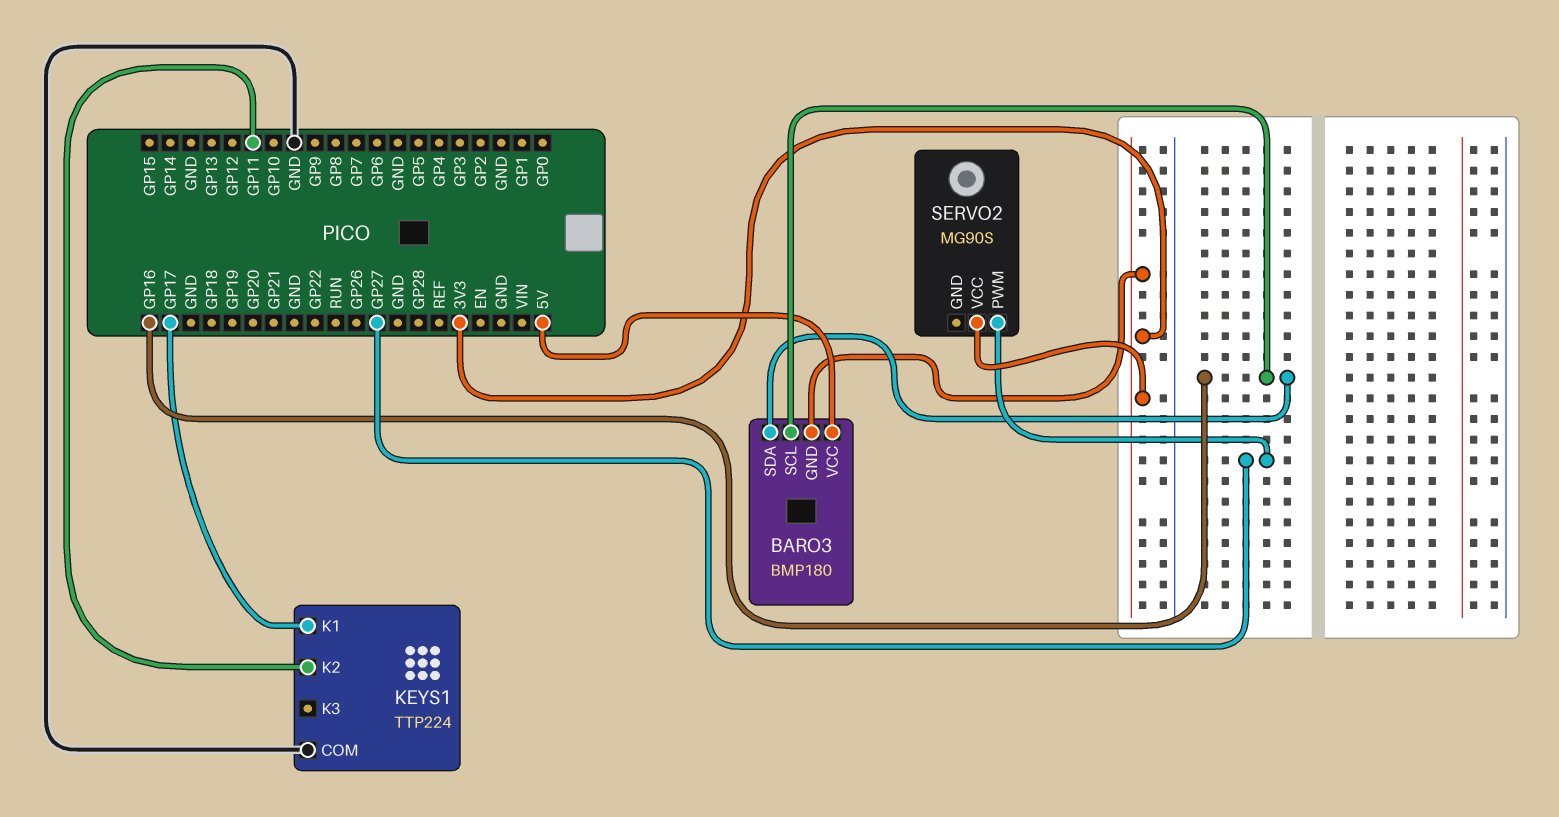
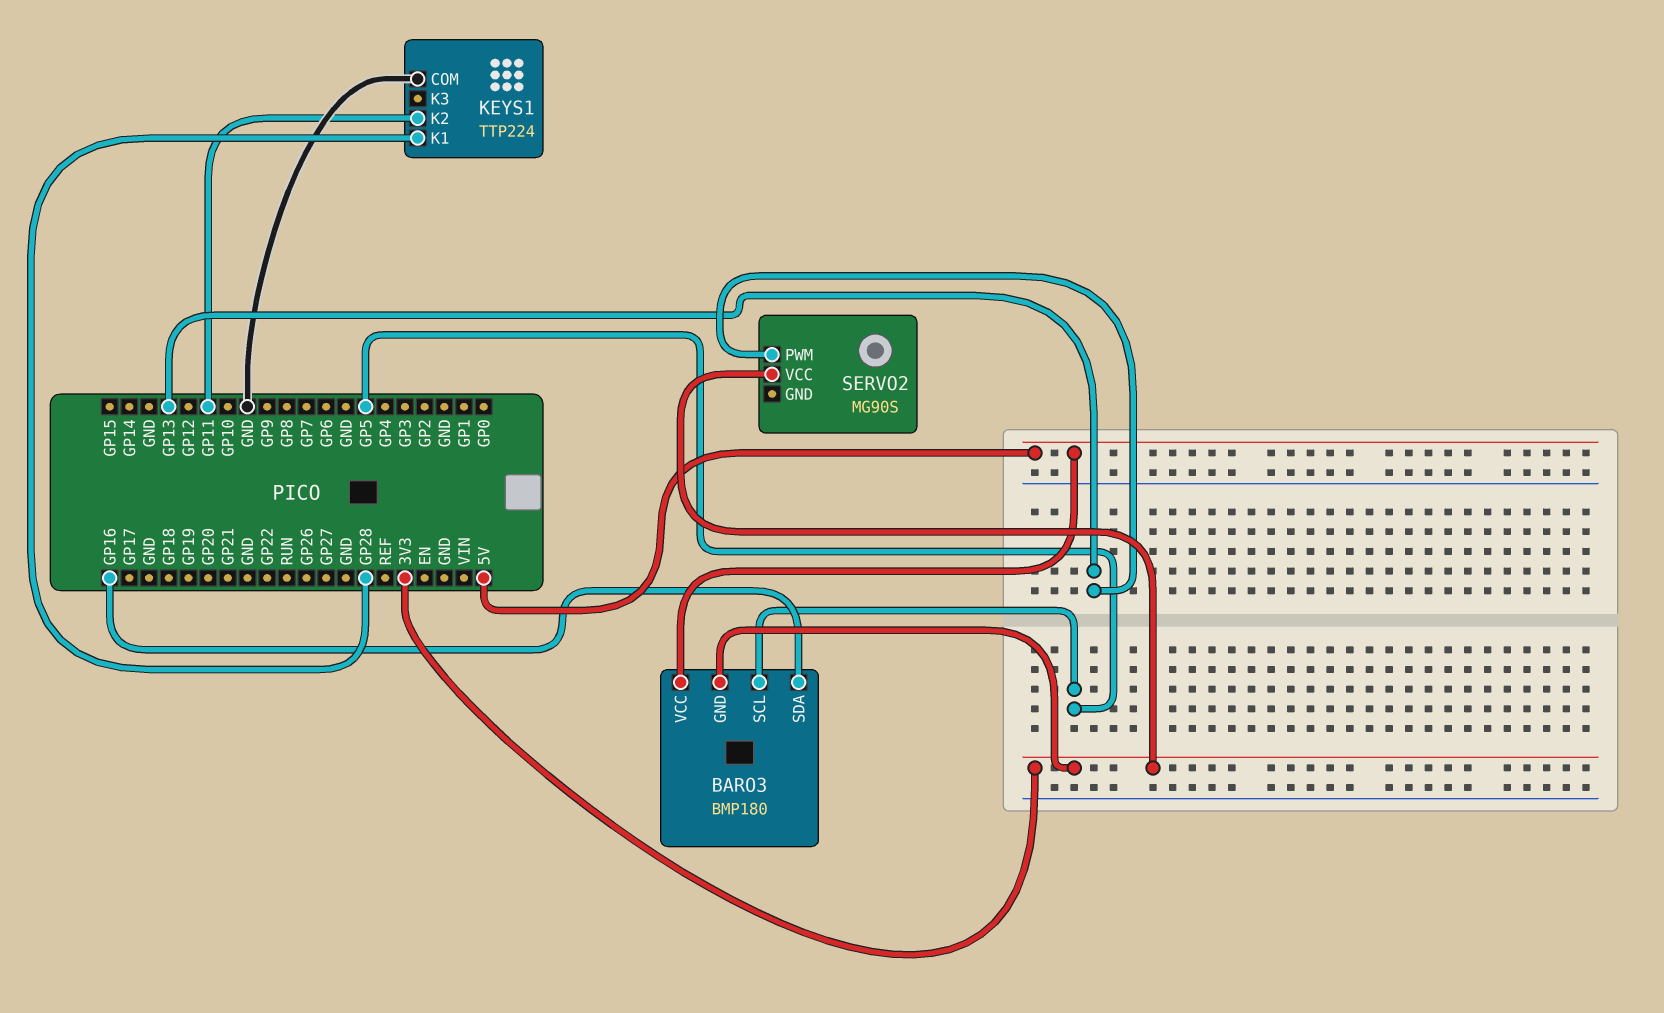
BARO3 pin SCL: GP16 -> GP5
KEYS1 pin K1: GP17 -> GP28
SERVO2 pin PWM: GP27 -> GP13

